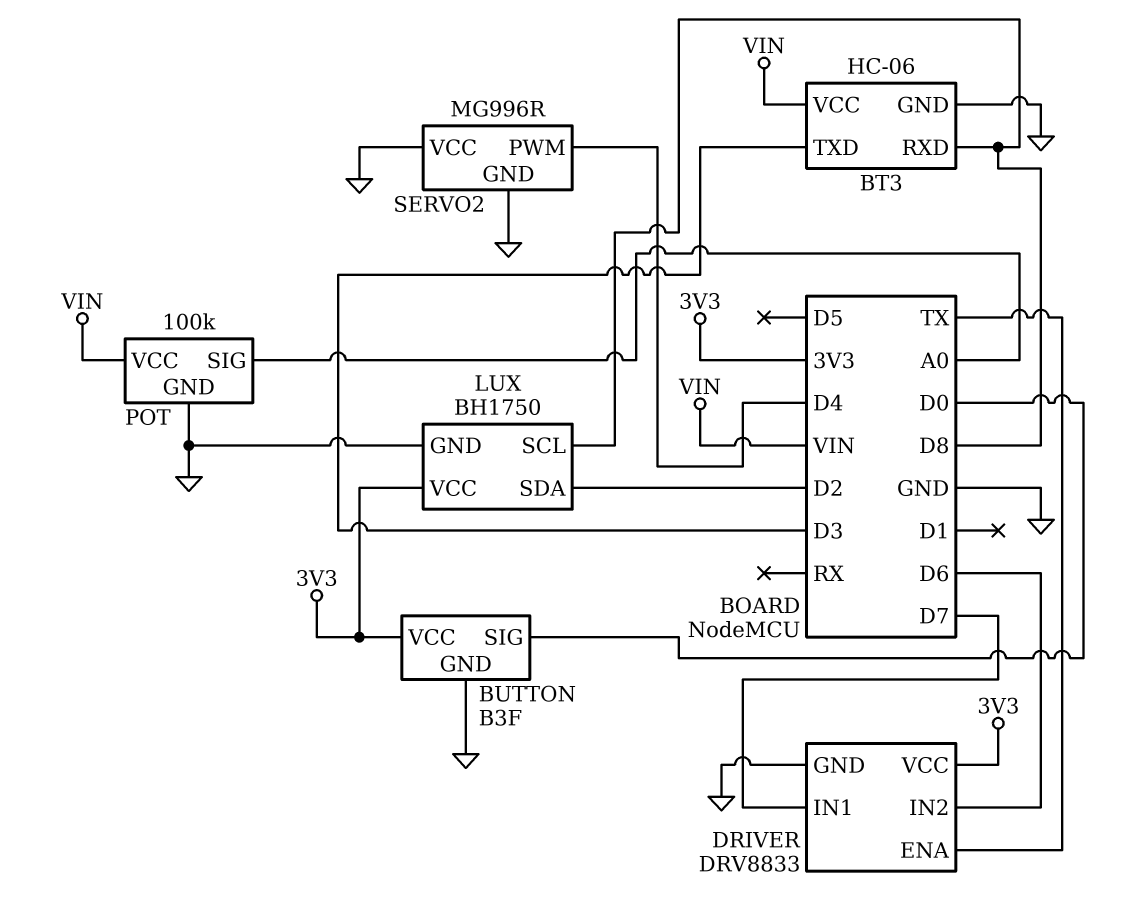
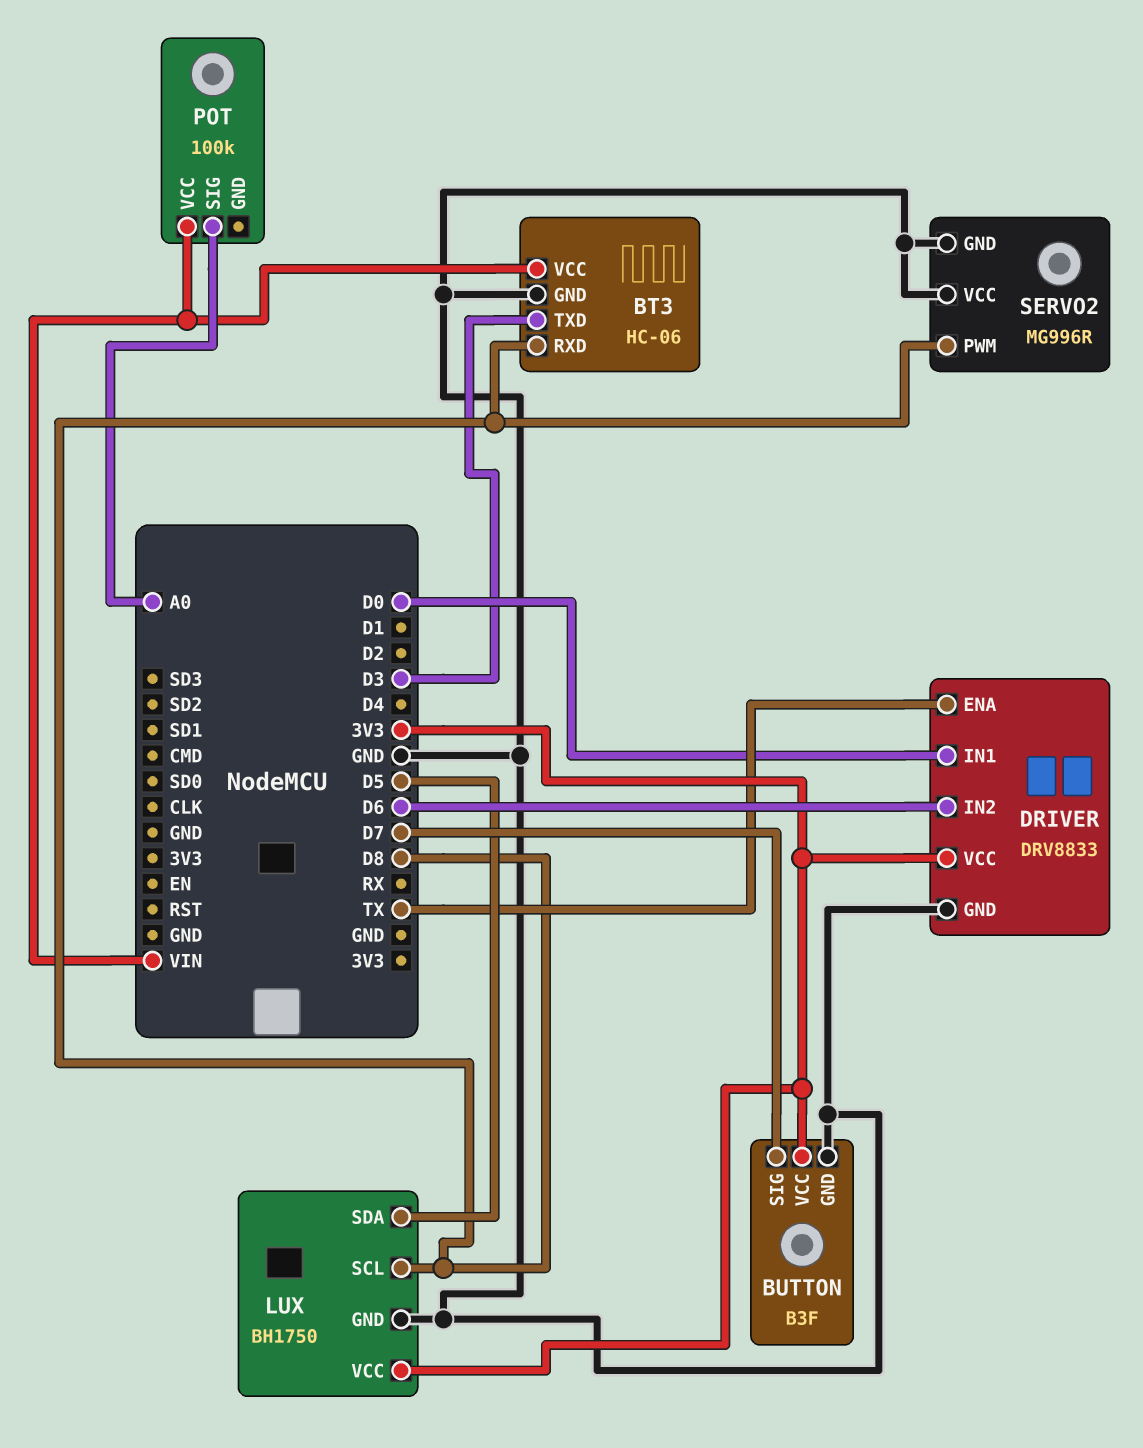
BUTTON pin SIG: D0 -> D7
DRIVER pin IN1: D7 -> D0
LUX pin SDA: D2 -> D5
POT pin GND: GND -> none
SERVO2 pin PWM: D4 -> D8

